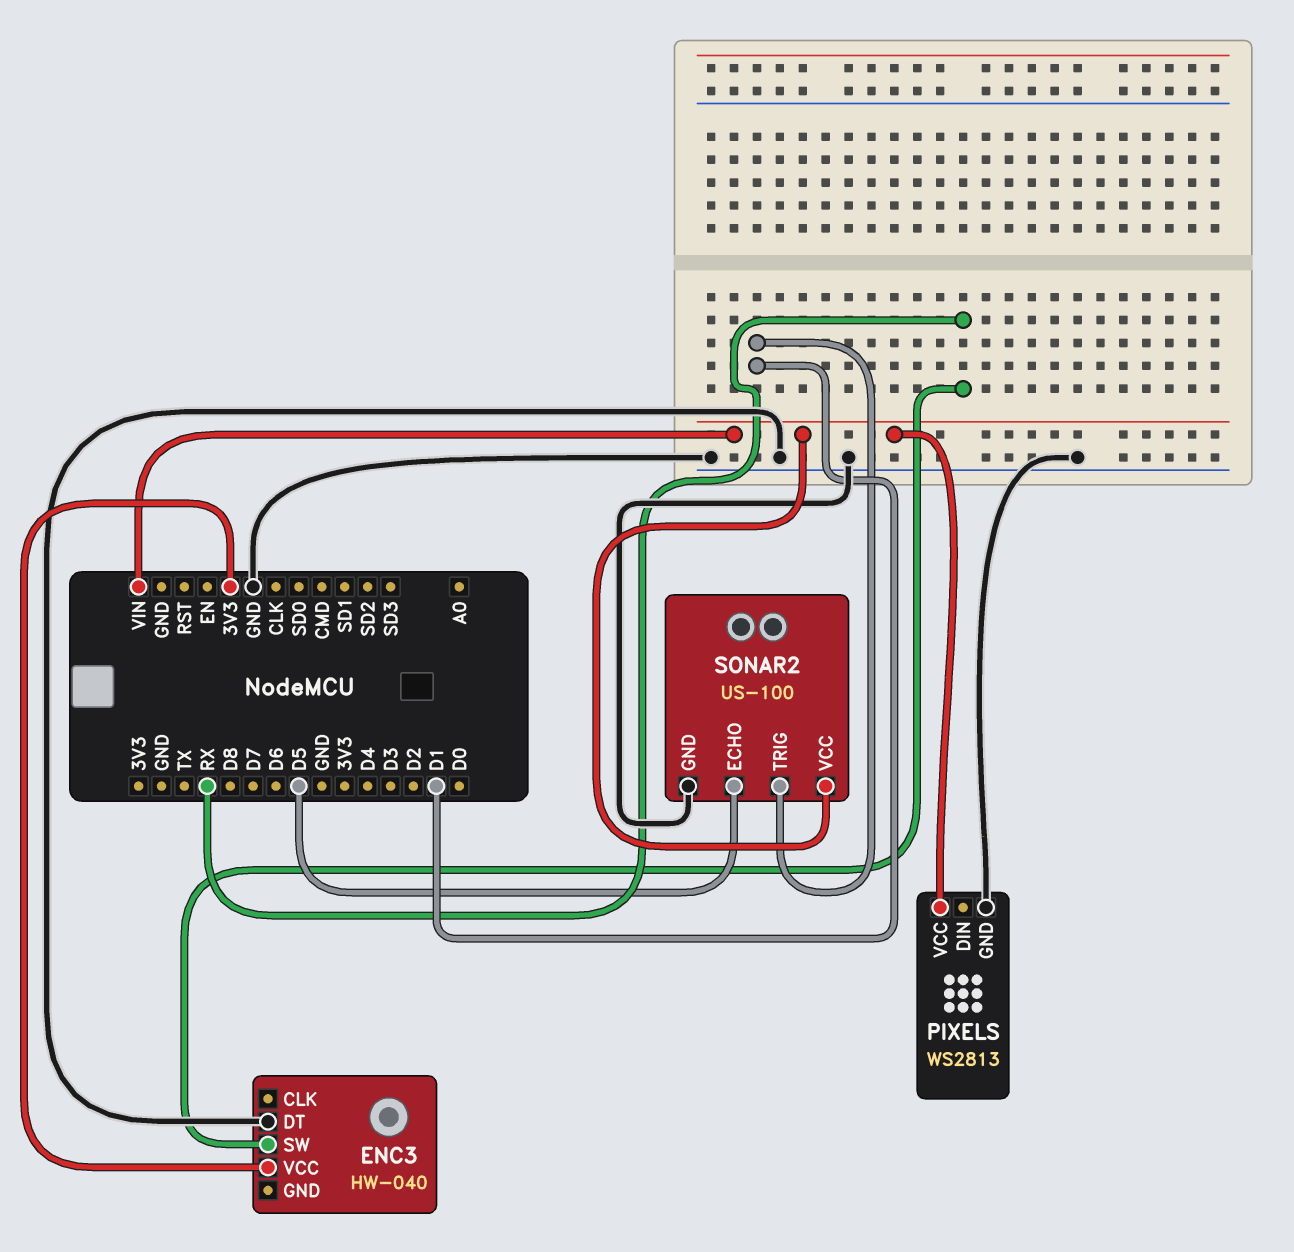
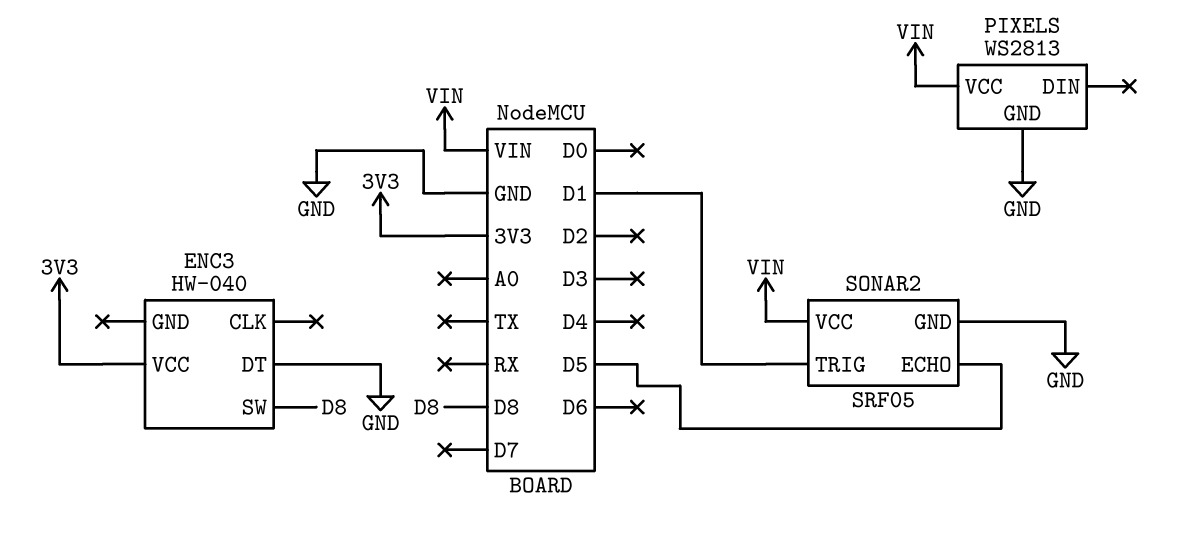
ENC3 pin SW: RX -> D8
SONAR2: US-100 -> SRF05

